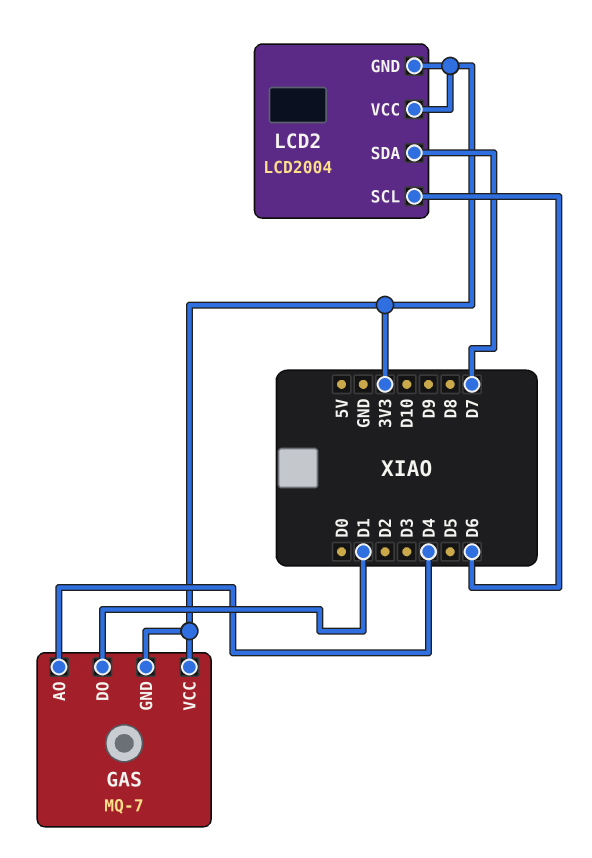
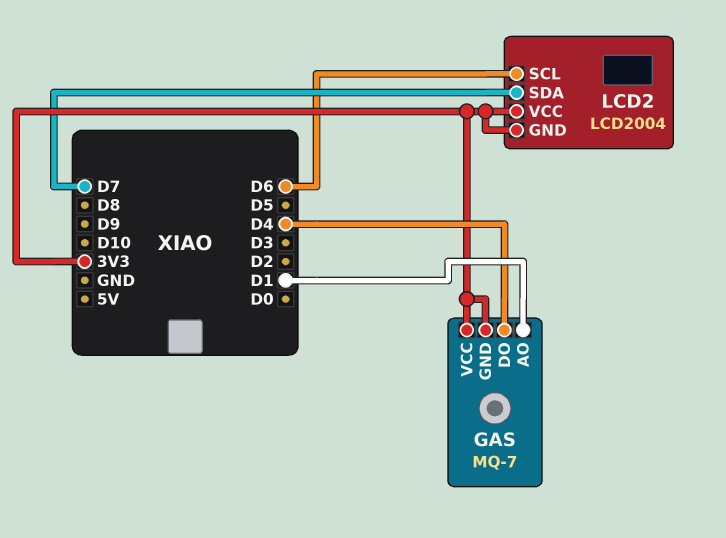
GAS pin AO: D4 -> D1
GAS pin DO: D1 -> D4

